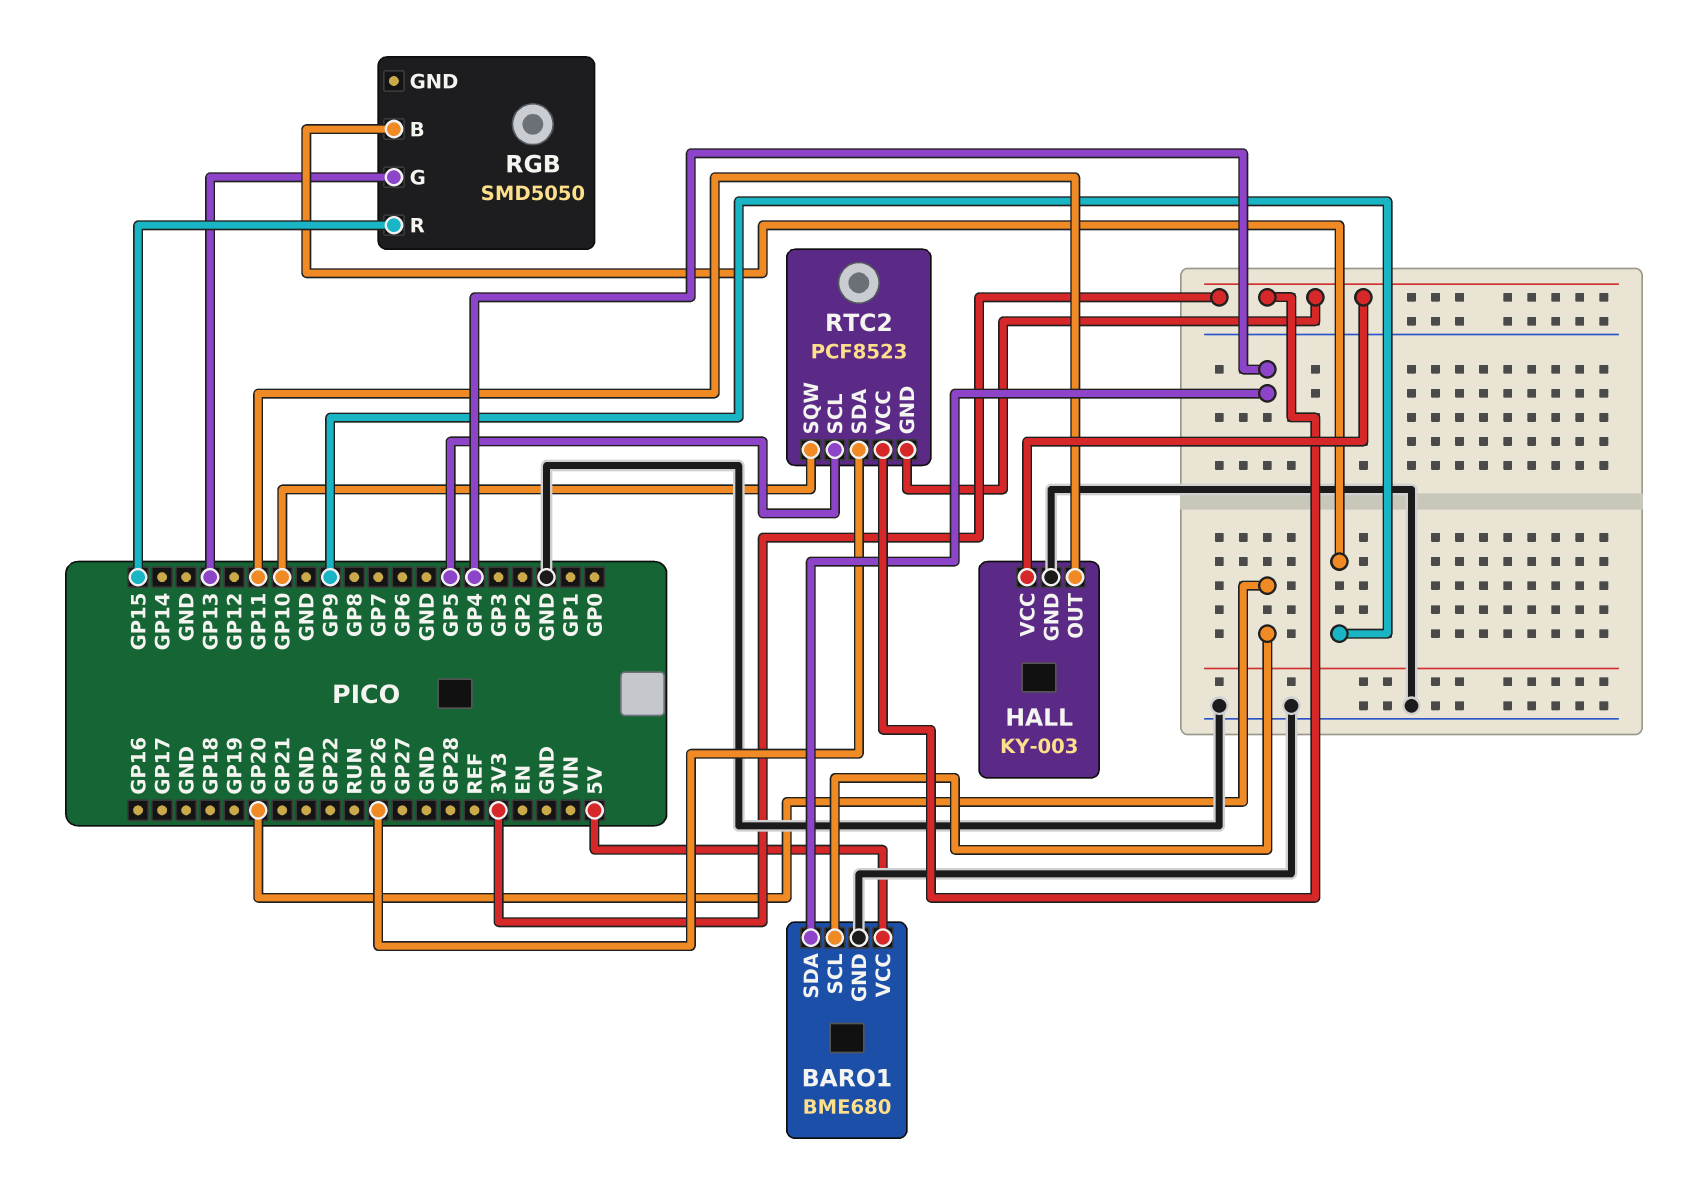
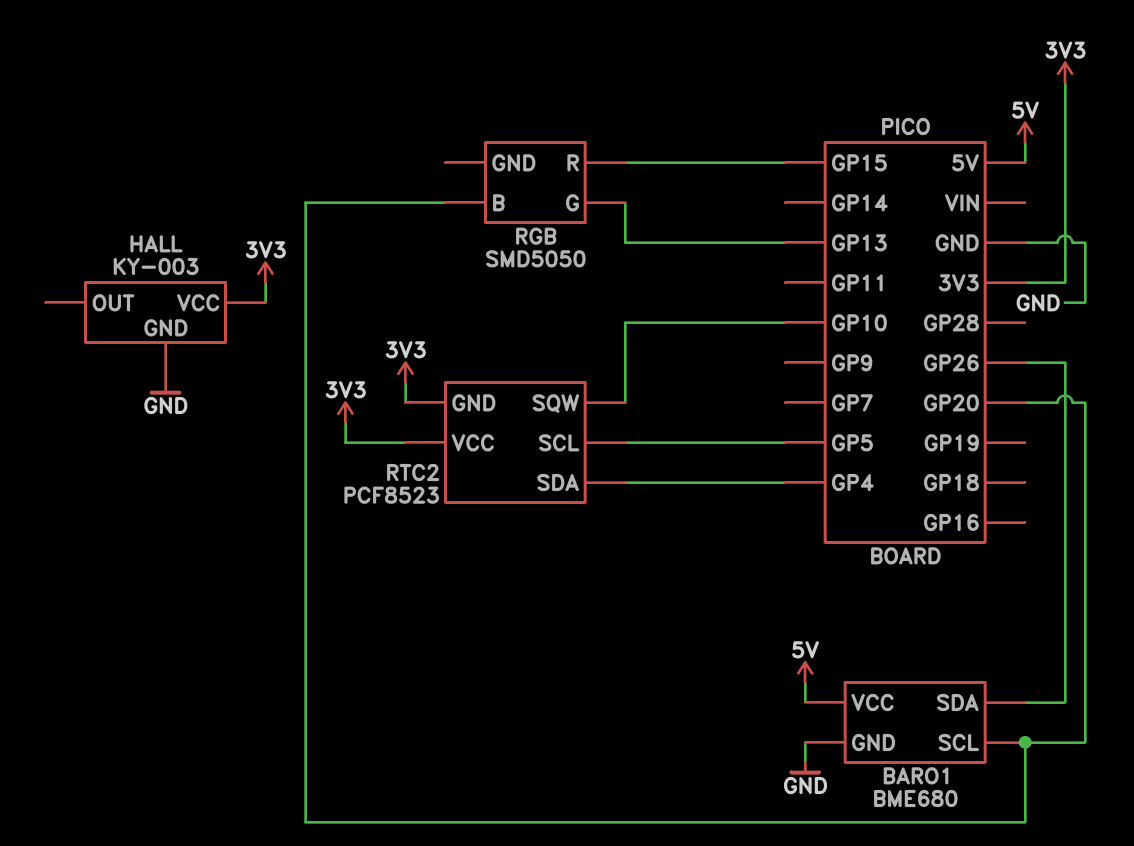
BARO1 pin SDA: GP4 -> GP26
HALL pin OUT: GP11 -> none
RGB pin B: GP9 -> GP20
RTC2 pin SDA: GP26 -> GP4

